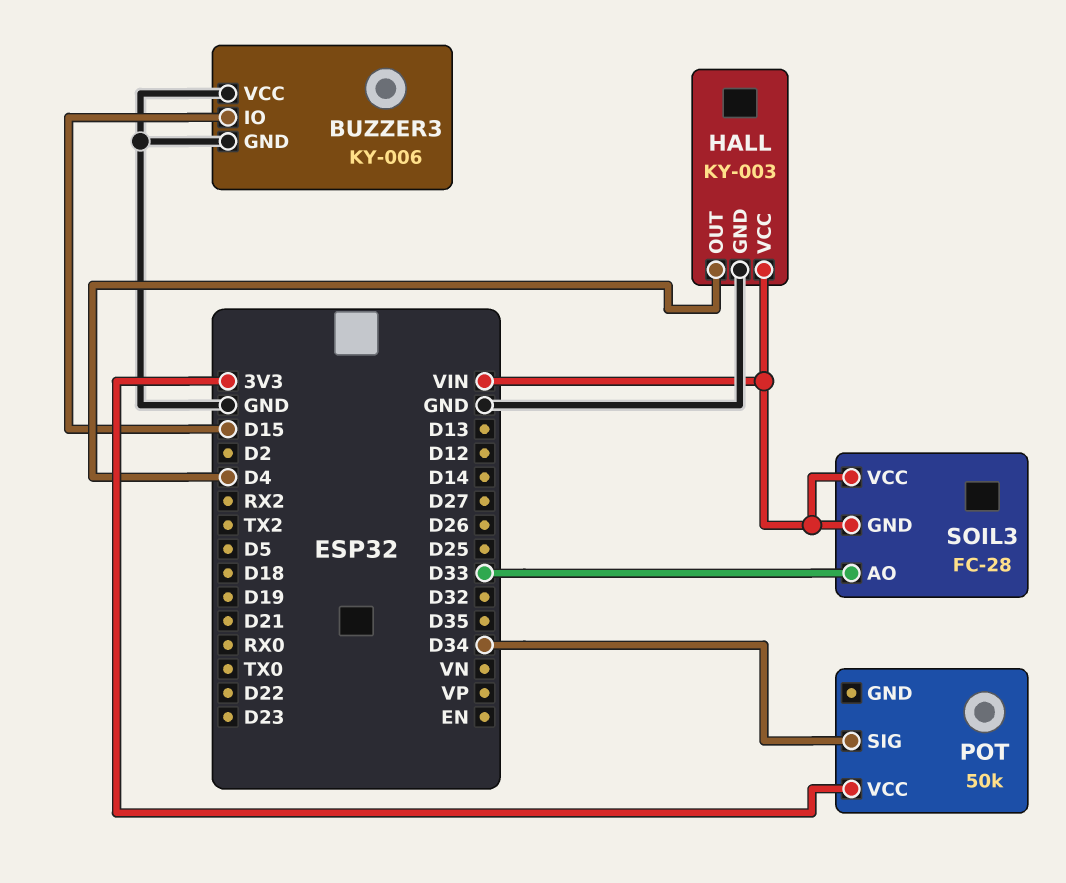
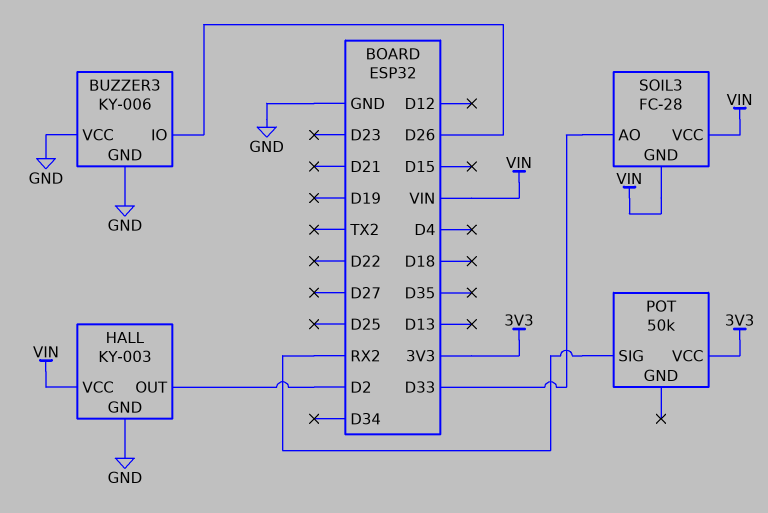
BUZZER3 pin IO: D15 -> D26
HALL pin OUT: D4 -> D2
POT pin SIG: D34 -> RX2

